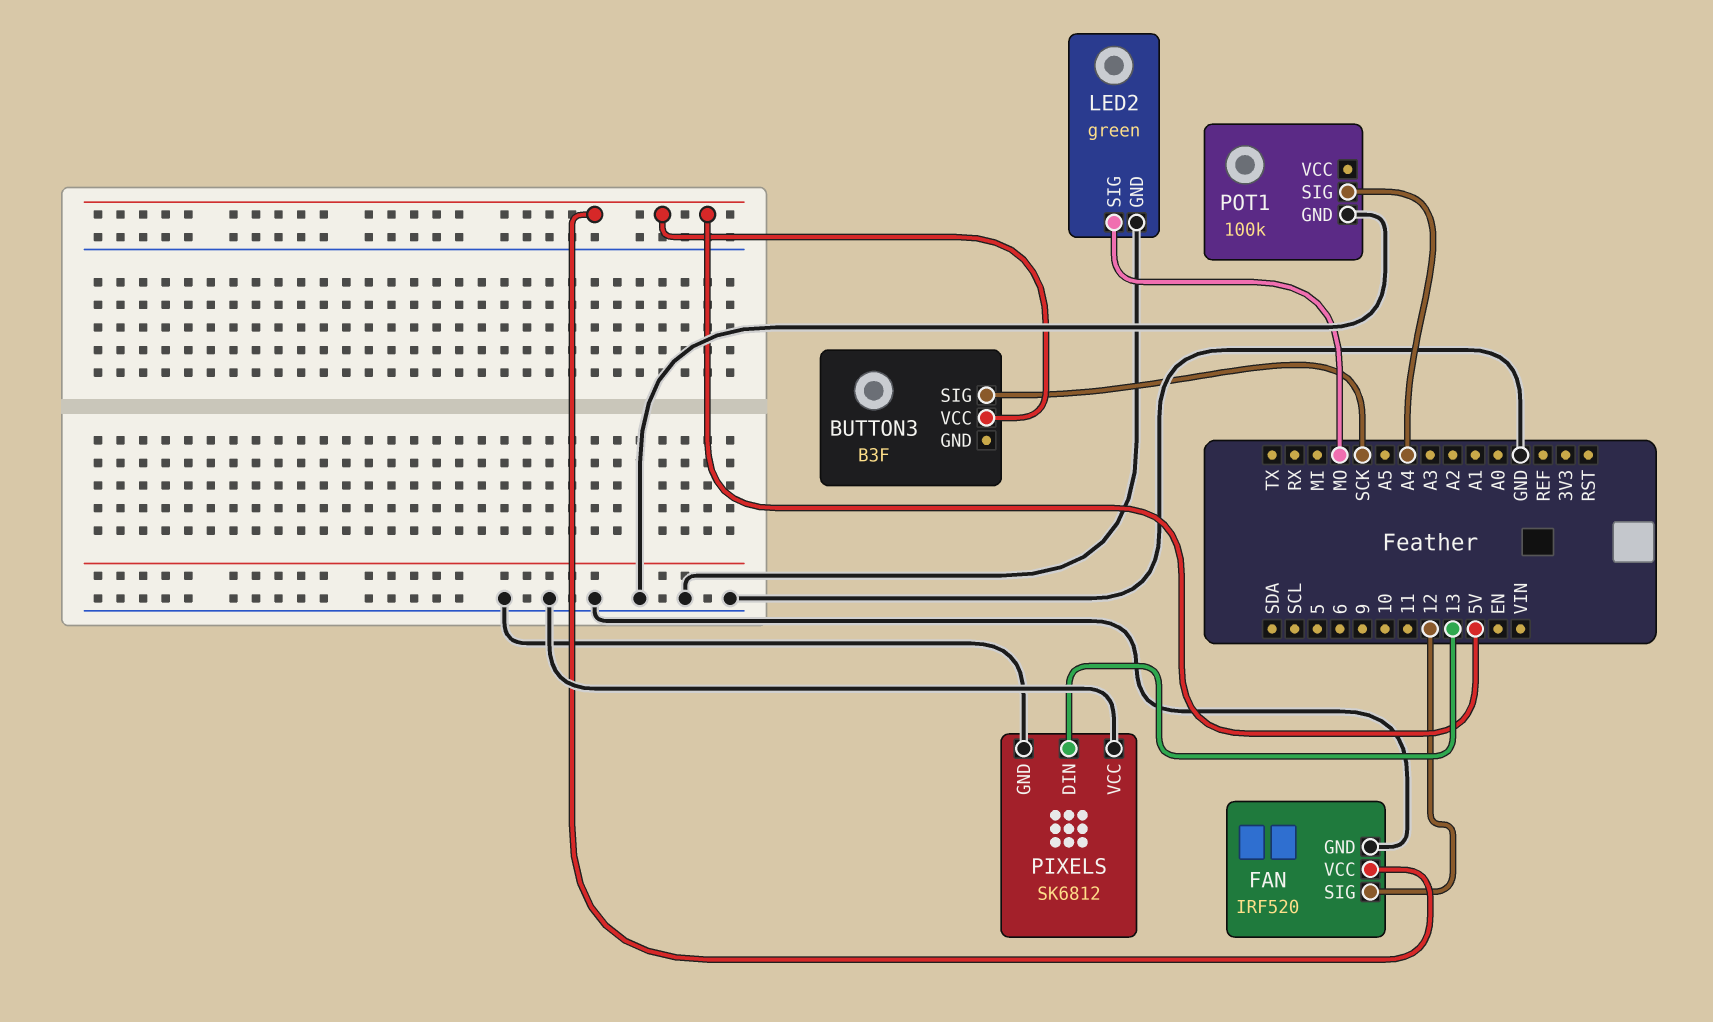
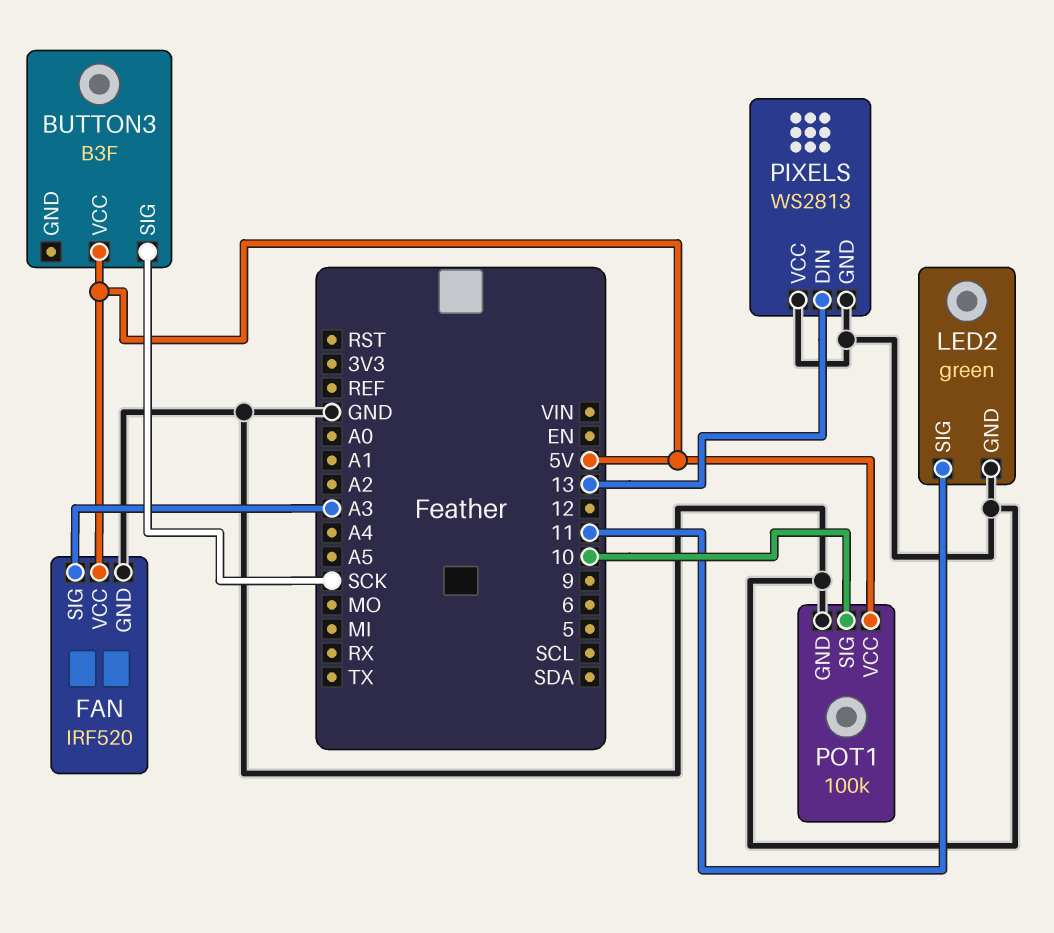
FAN pin SIG: 12 -> A3
LED2 pin SIG: MO -> 11
PIXELS: SK6812 -> WS2813
POT1 pin SIG: A4 -> 10
POT1 pin VCC: none -> 5V

